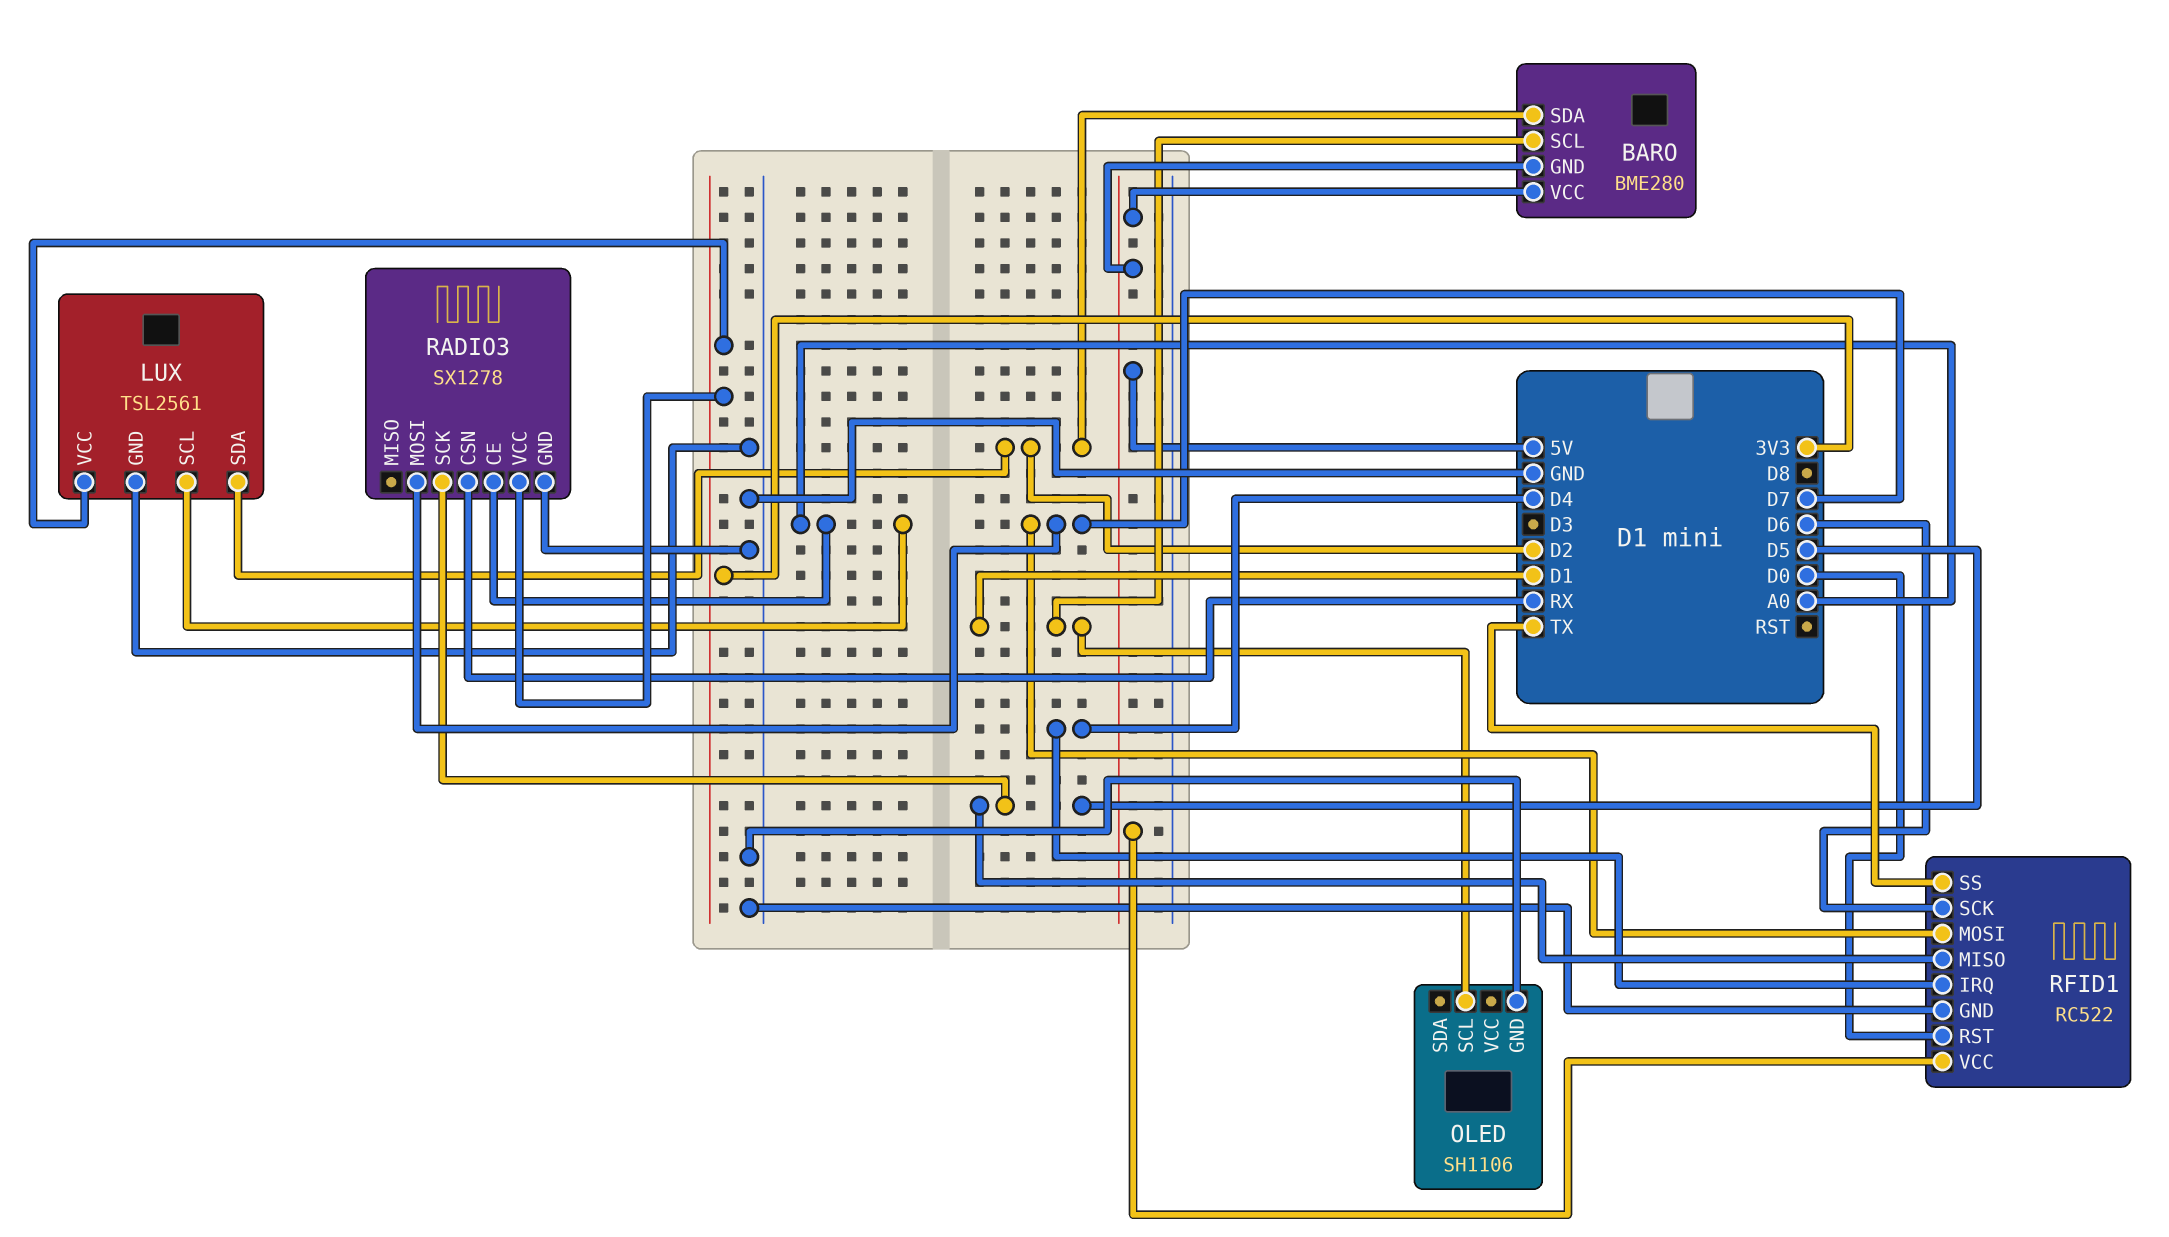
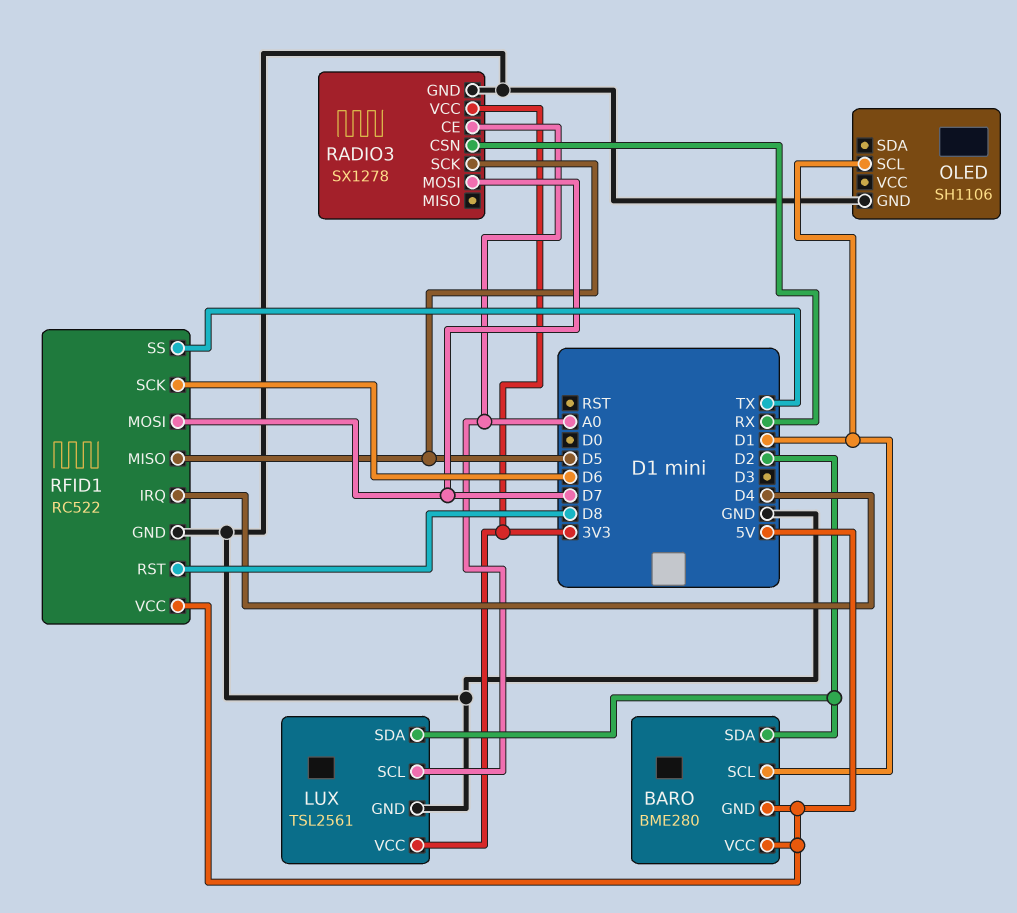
RFID1 pin RST: D0 -> D8

